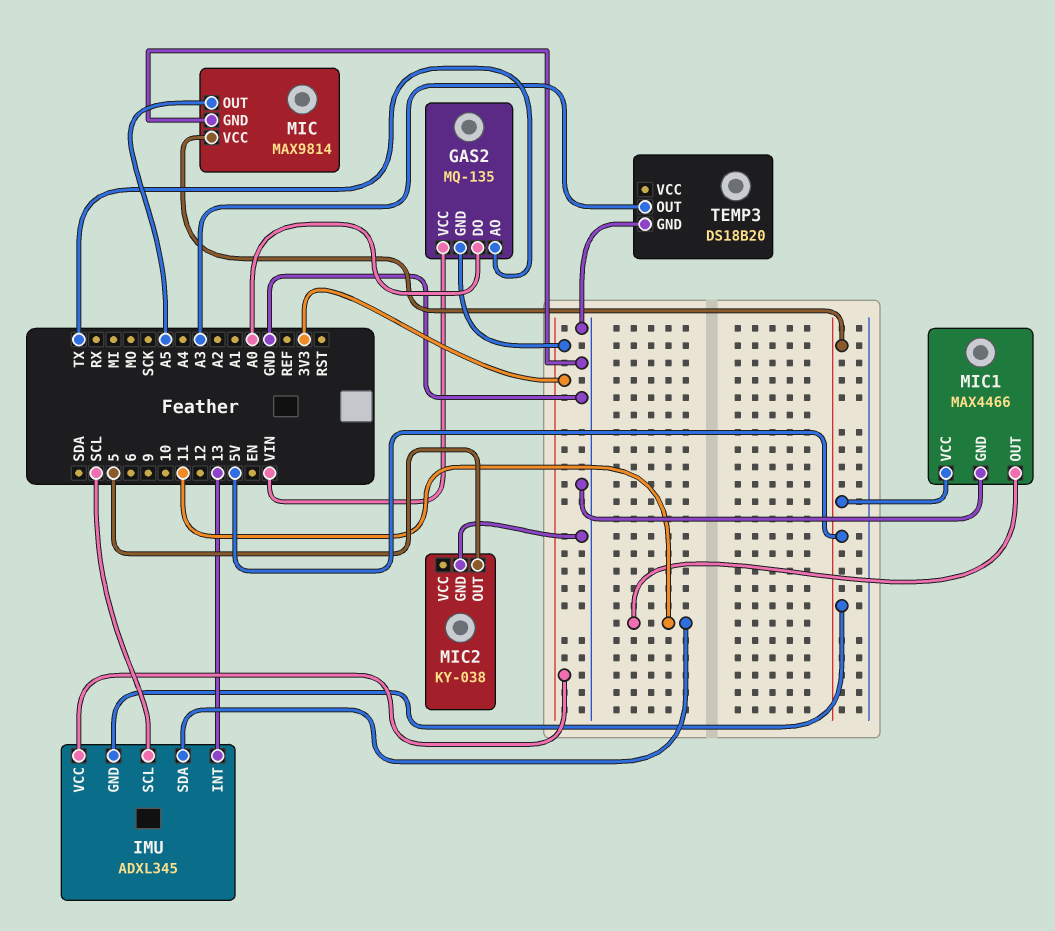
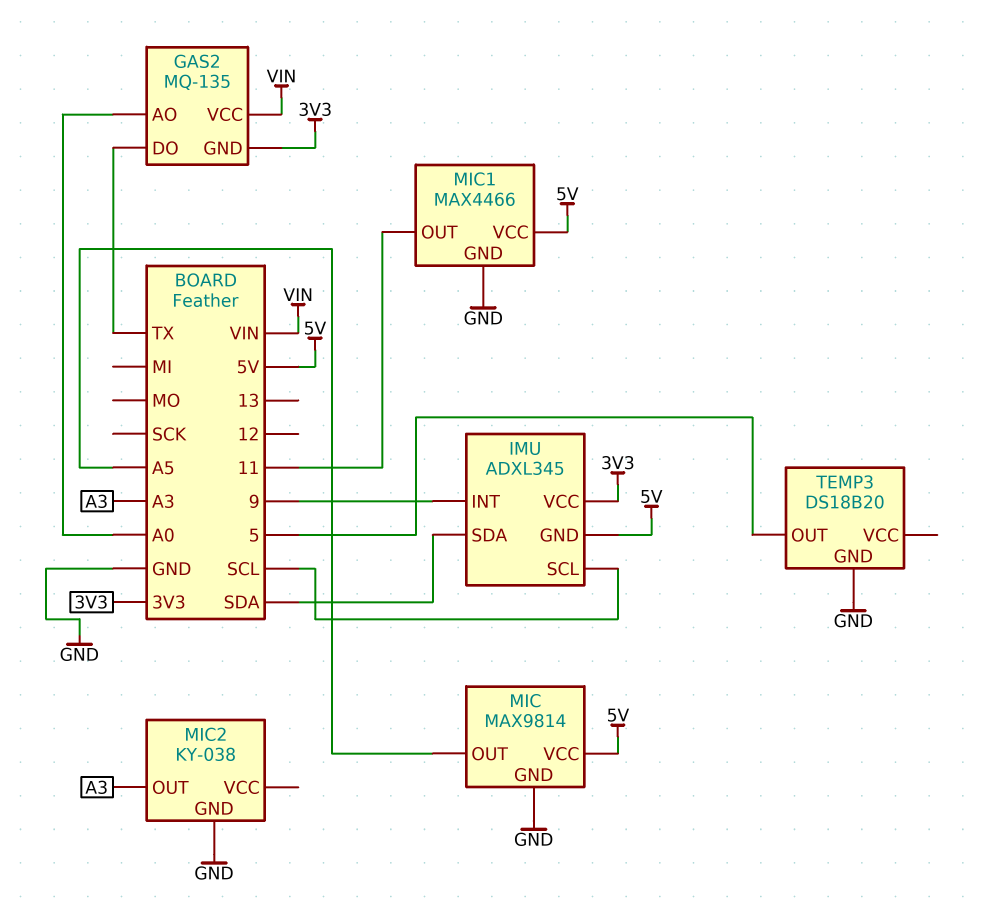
GAS2 pin AO: TX -> A0
GAS2 pin DO: A0 -> TX
IMU pin INT: 13 -> 9
IMU pin SDA: 11 -> SDA
MIC2 pin OUT: 5 -> A3
TEMP3 pin OUT: A3 -> 5

